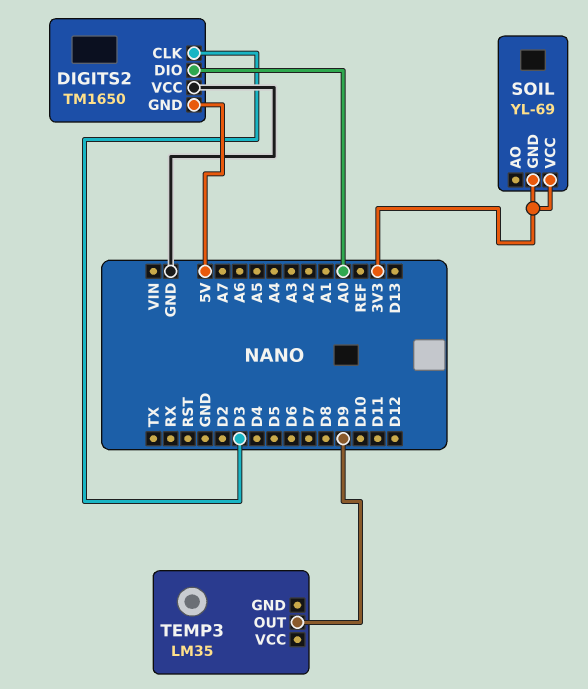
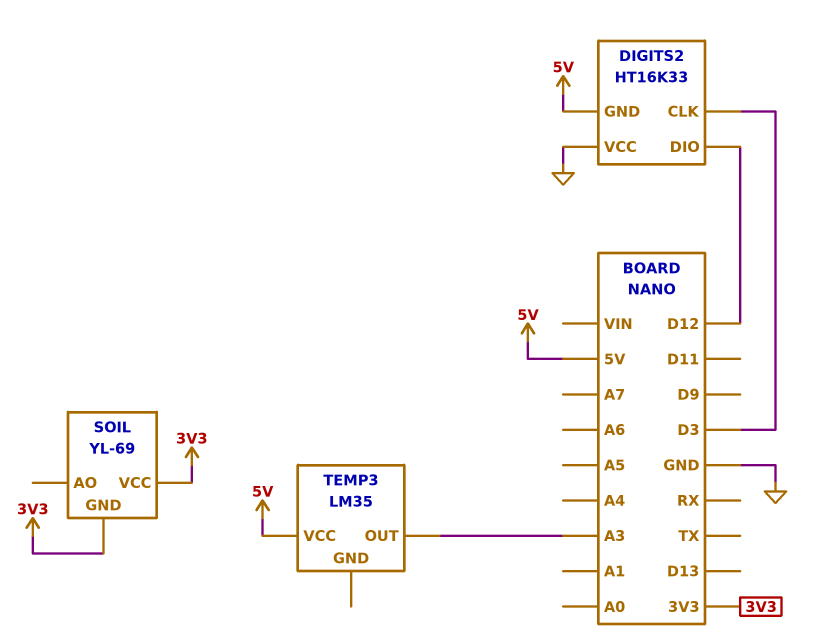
DIGITS2: TM1650 -> HT16K33
DIGITS2 pin DIO: A0 -> D12
TEMP3 pin OUT: D9 -> A3
TEMP3 pin VCC: none -> 5V

